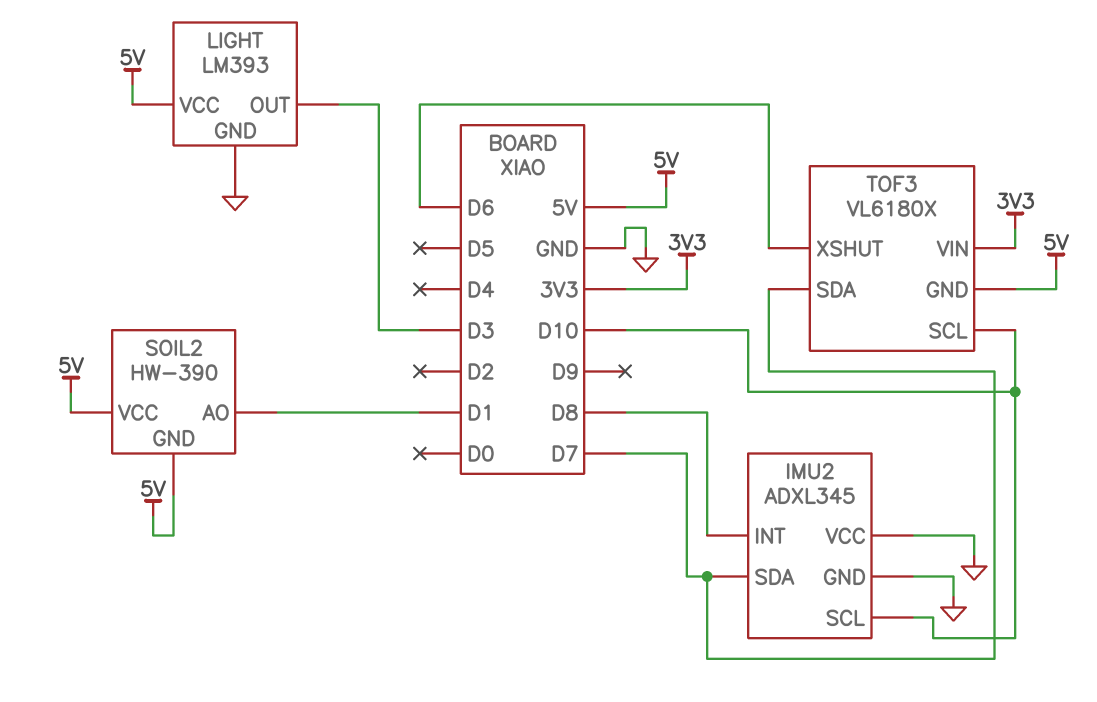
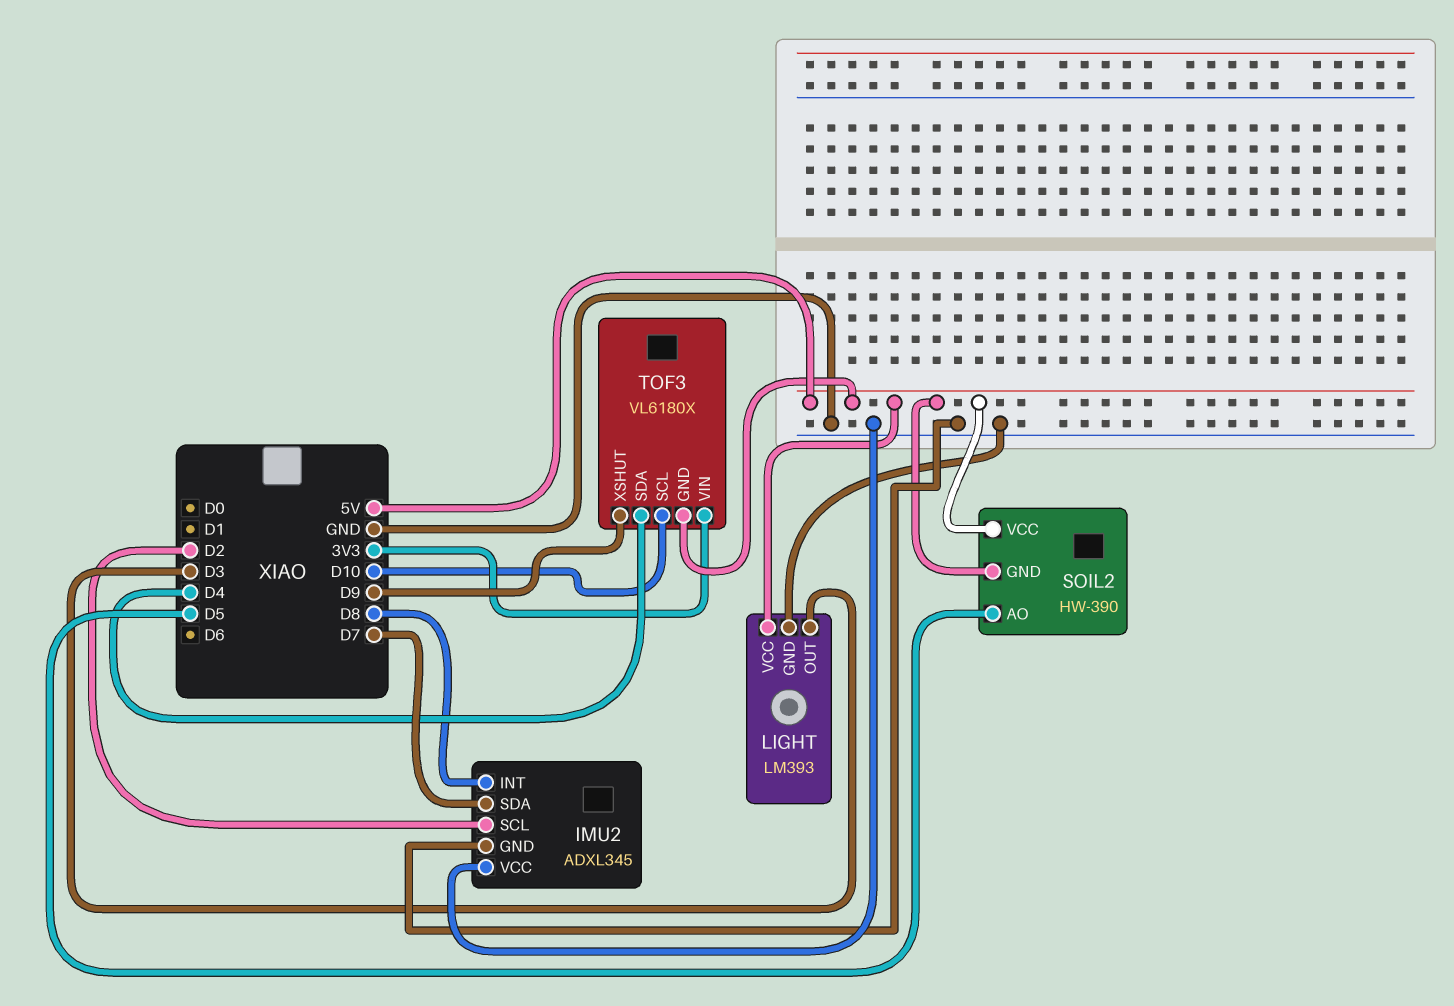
IMU2 pin SCL: D10 -> D2
SOIL2 pin AO: D1 -> D5
TOF3 pin SDA: D7 -> D4
TOF3 pin XSHUT: D6 -> D9

